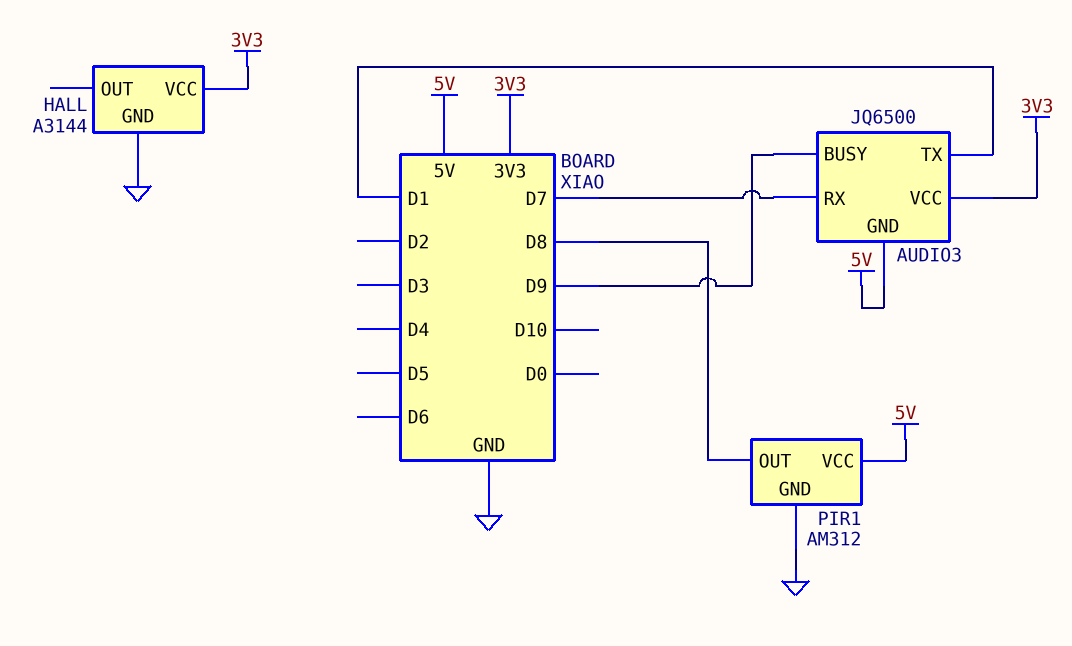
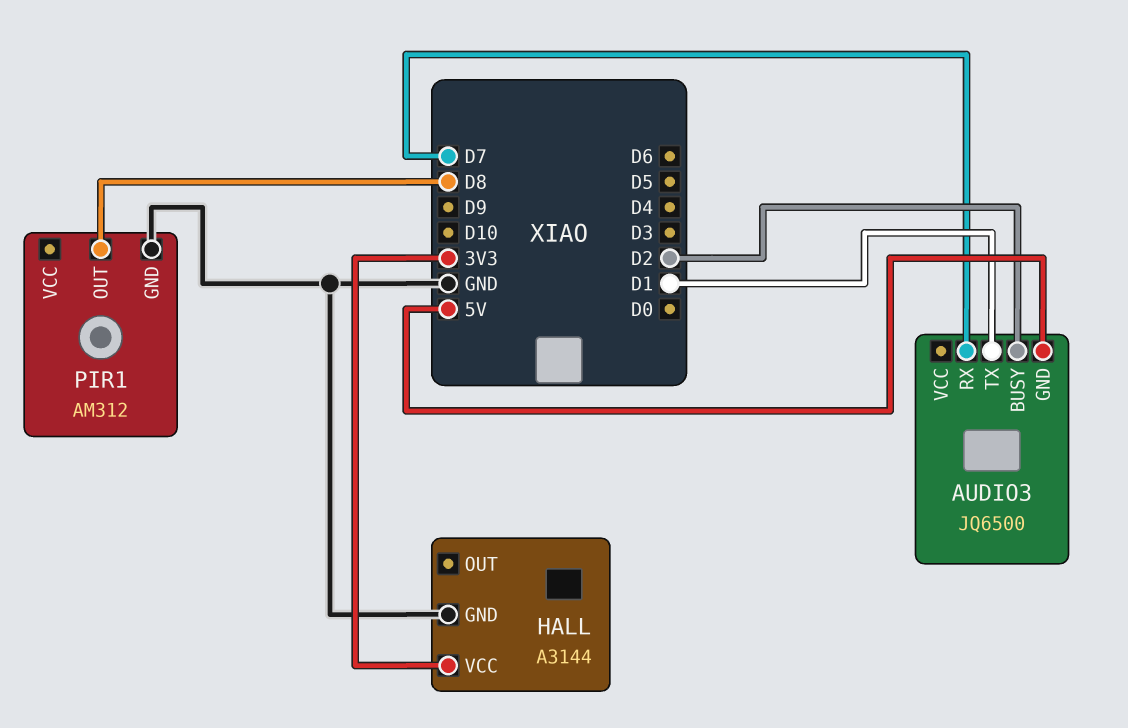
AUDIO3 pin BUSY: D9 -> D2
AUDIO3 pin VCC: 3V3 -> none
PIR1 pin VCC: 5V -> none

